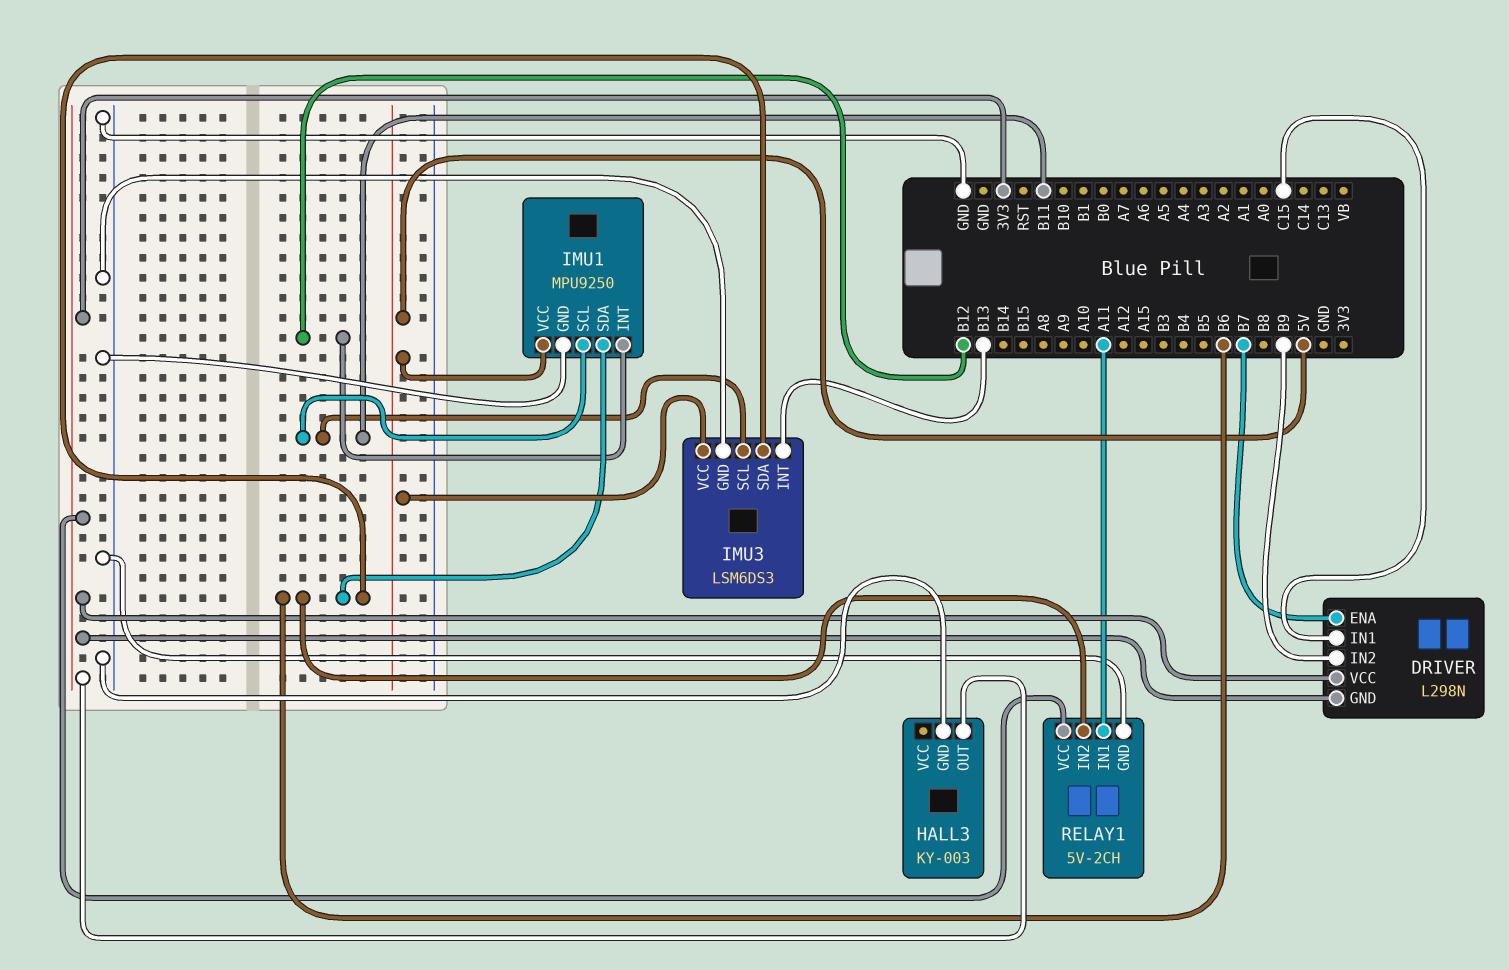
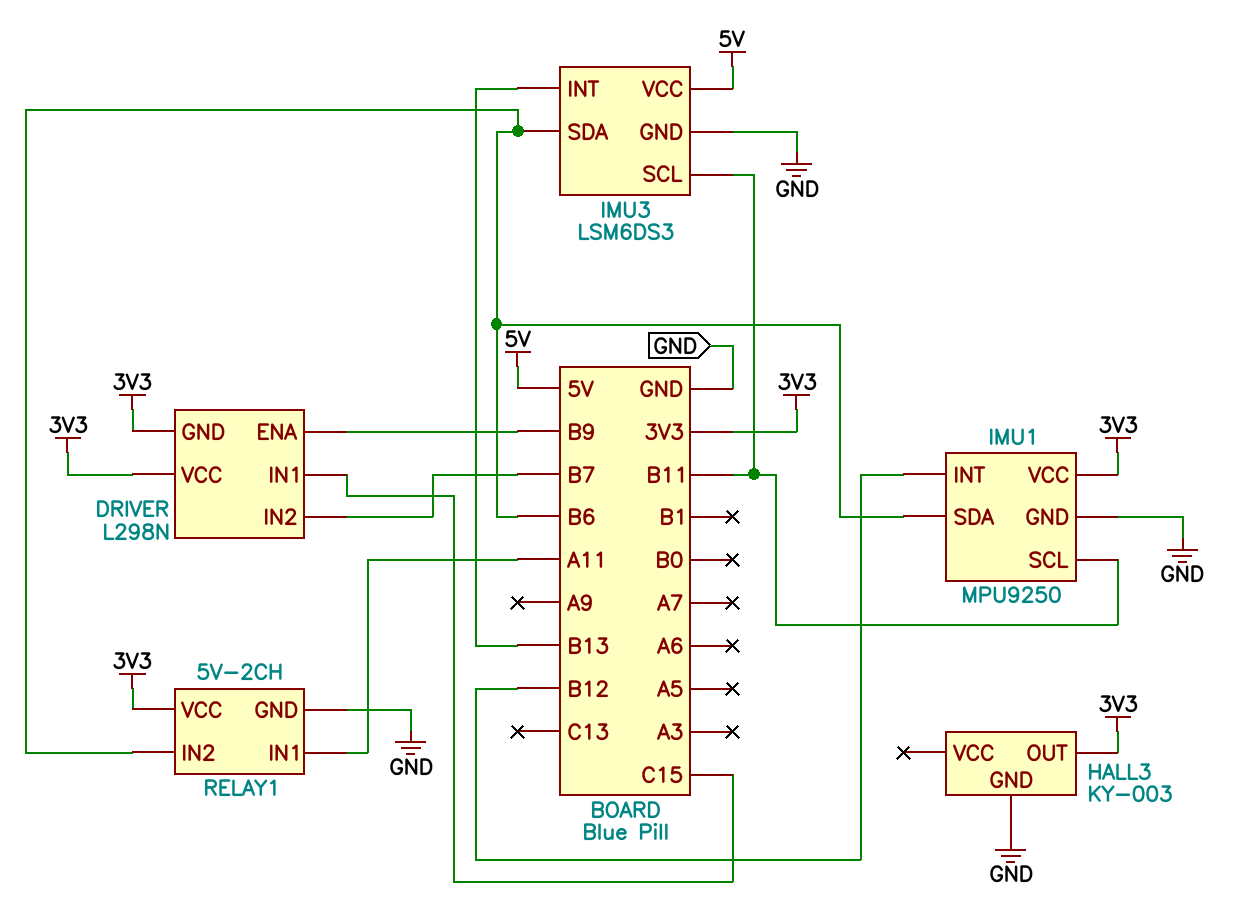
DRIVER pin ENA: B7 -> B9
DRIVER pin IN2: B9 -> B7
IMU1 pin VCC: 5V -> 3V3

